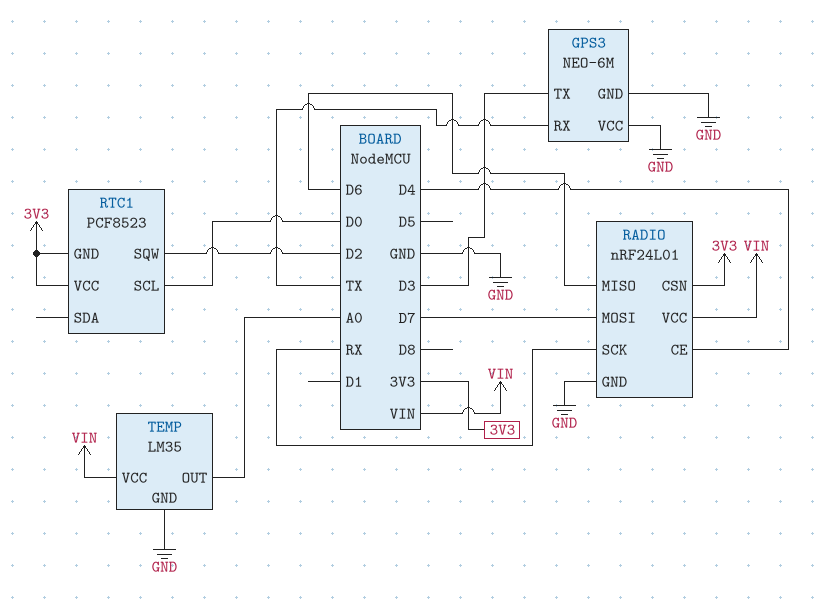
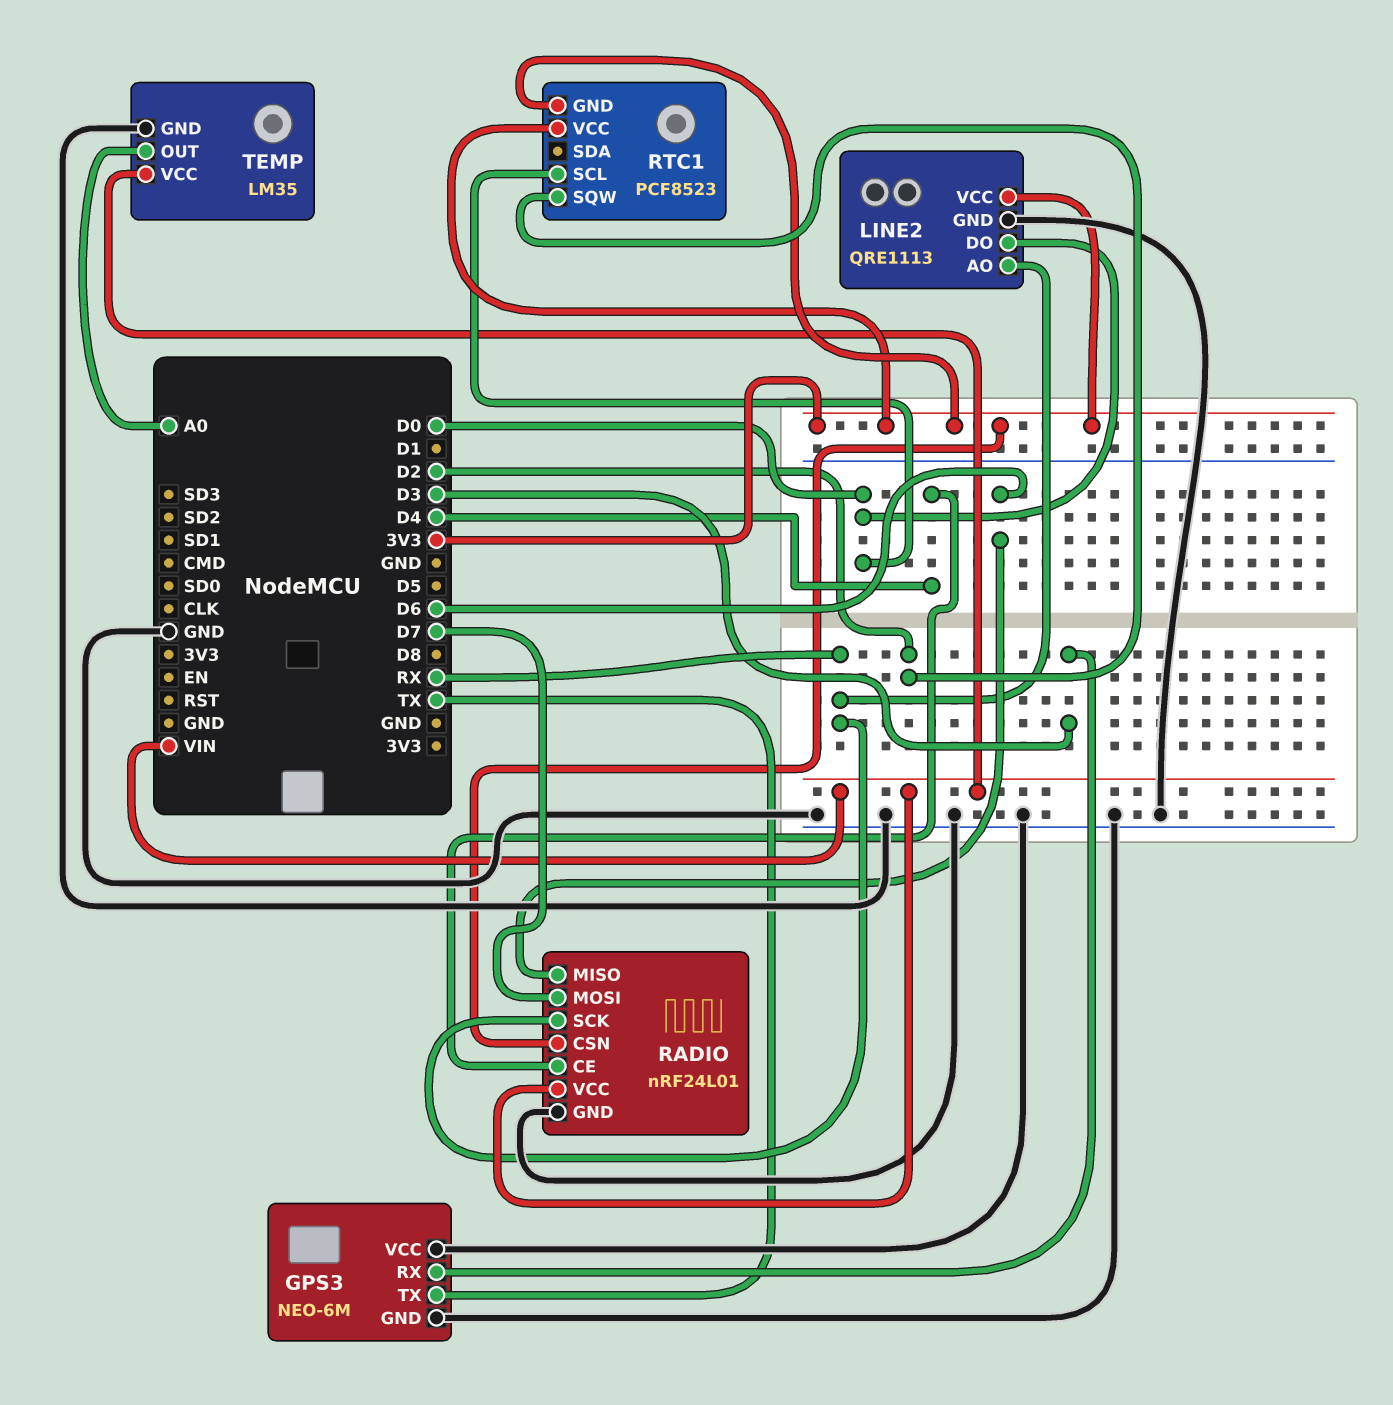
GPS3 pin RX: TX -> D3
GPS3 pin TX: D3 -> TX
LINE2: none -> QRE1113
LINE2 pin AO: none -> RX
LINE2 pin DO: none -> D0
LINE2 pin GND: none -> GND
LINE2 pin VCC: none -> 3V3

